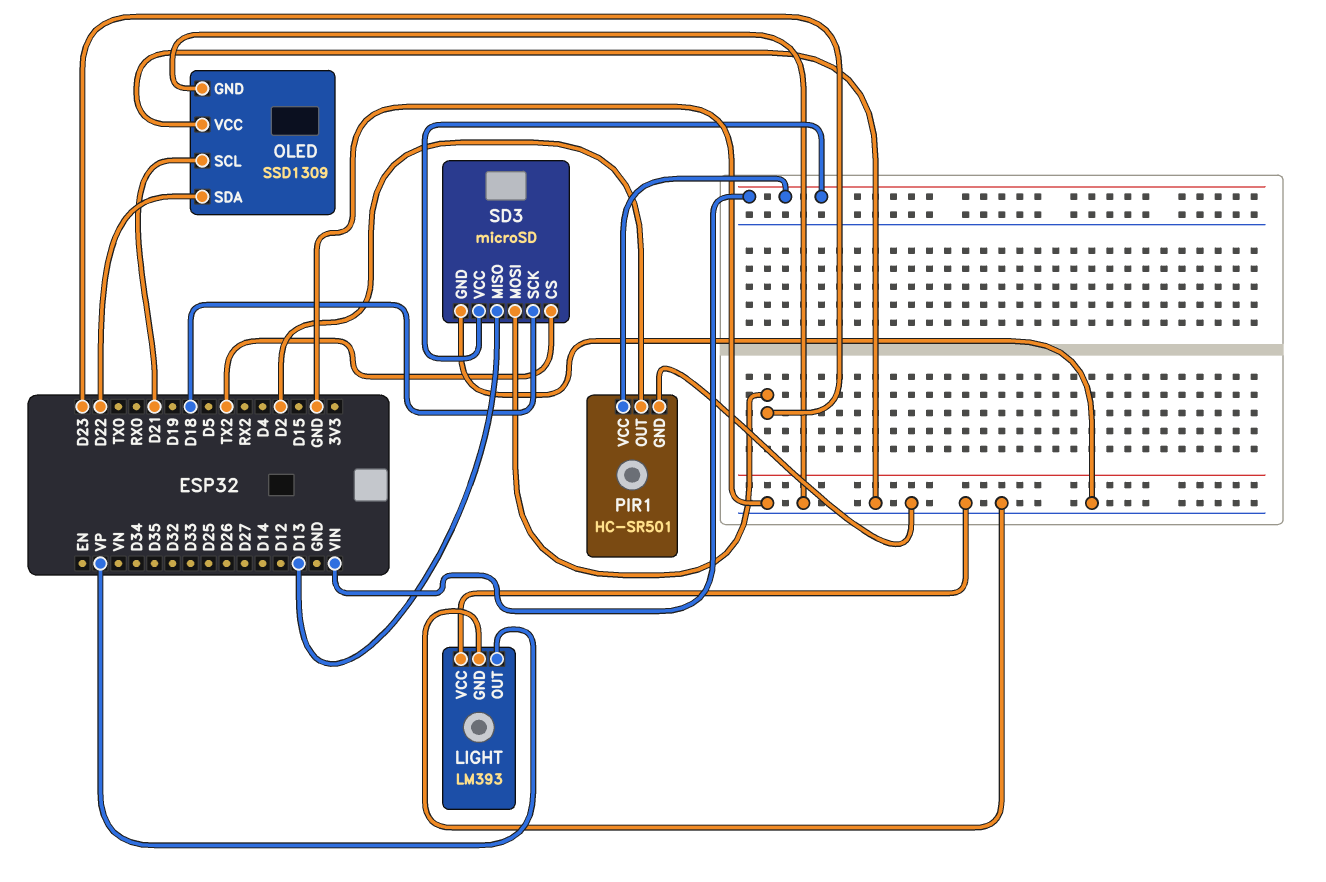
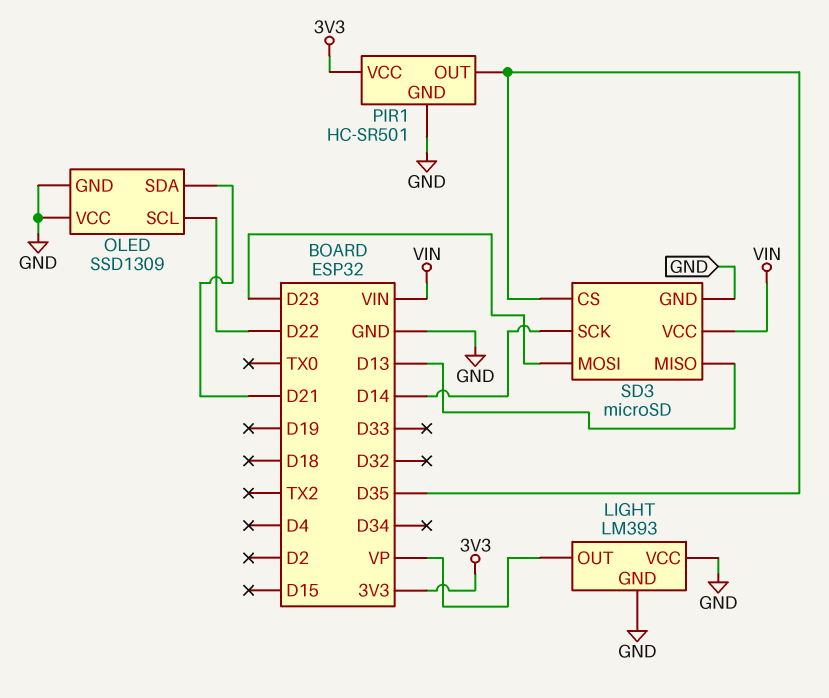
OLED pin SCL: D21 -> D22
OLED pin SDA: D22 -> D21
PIR1 pin OUT: D2 -> D35
PIR1 pin VCC: VIN -> 3V3
SD3 pin CS: TX2 -> D35
SD3 pin SCK: D18 -> D14

